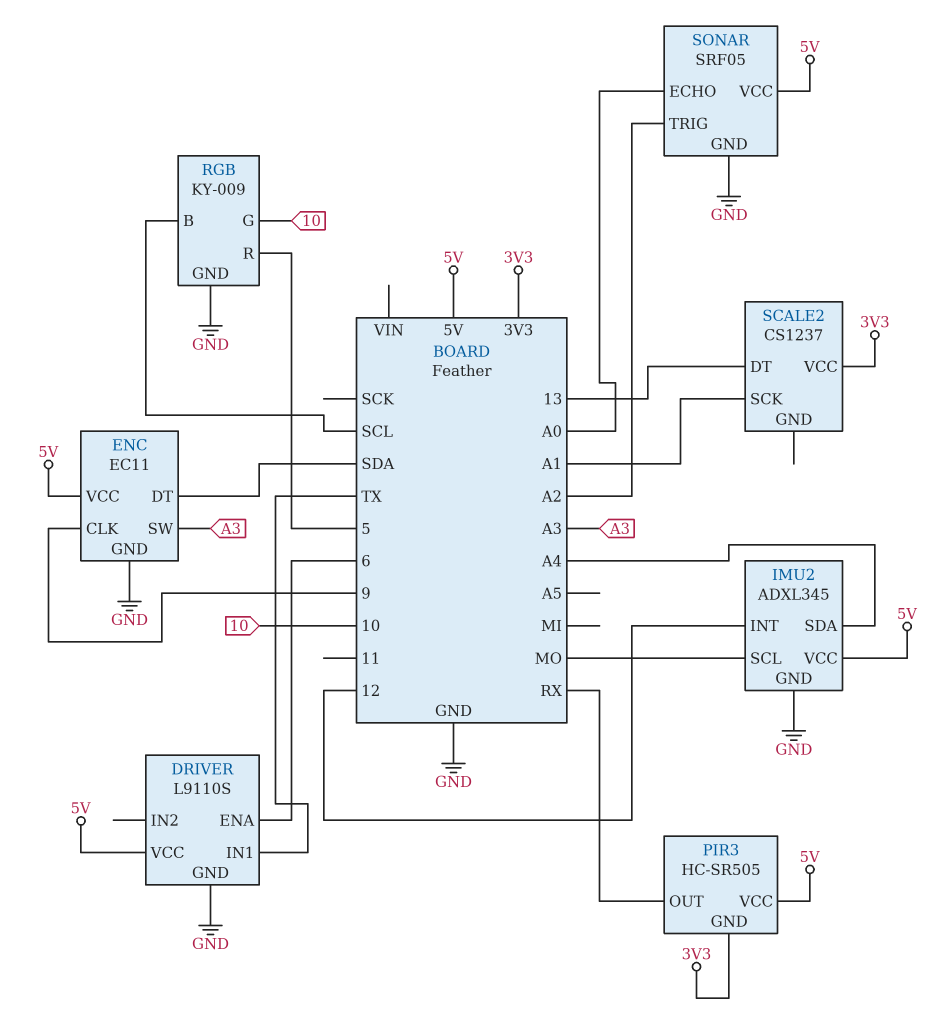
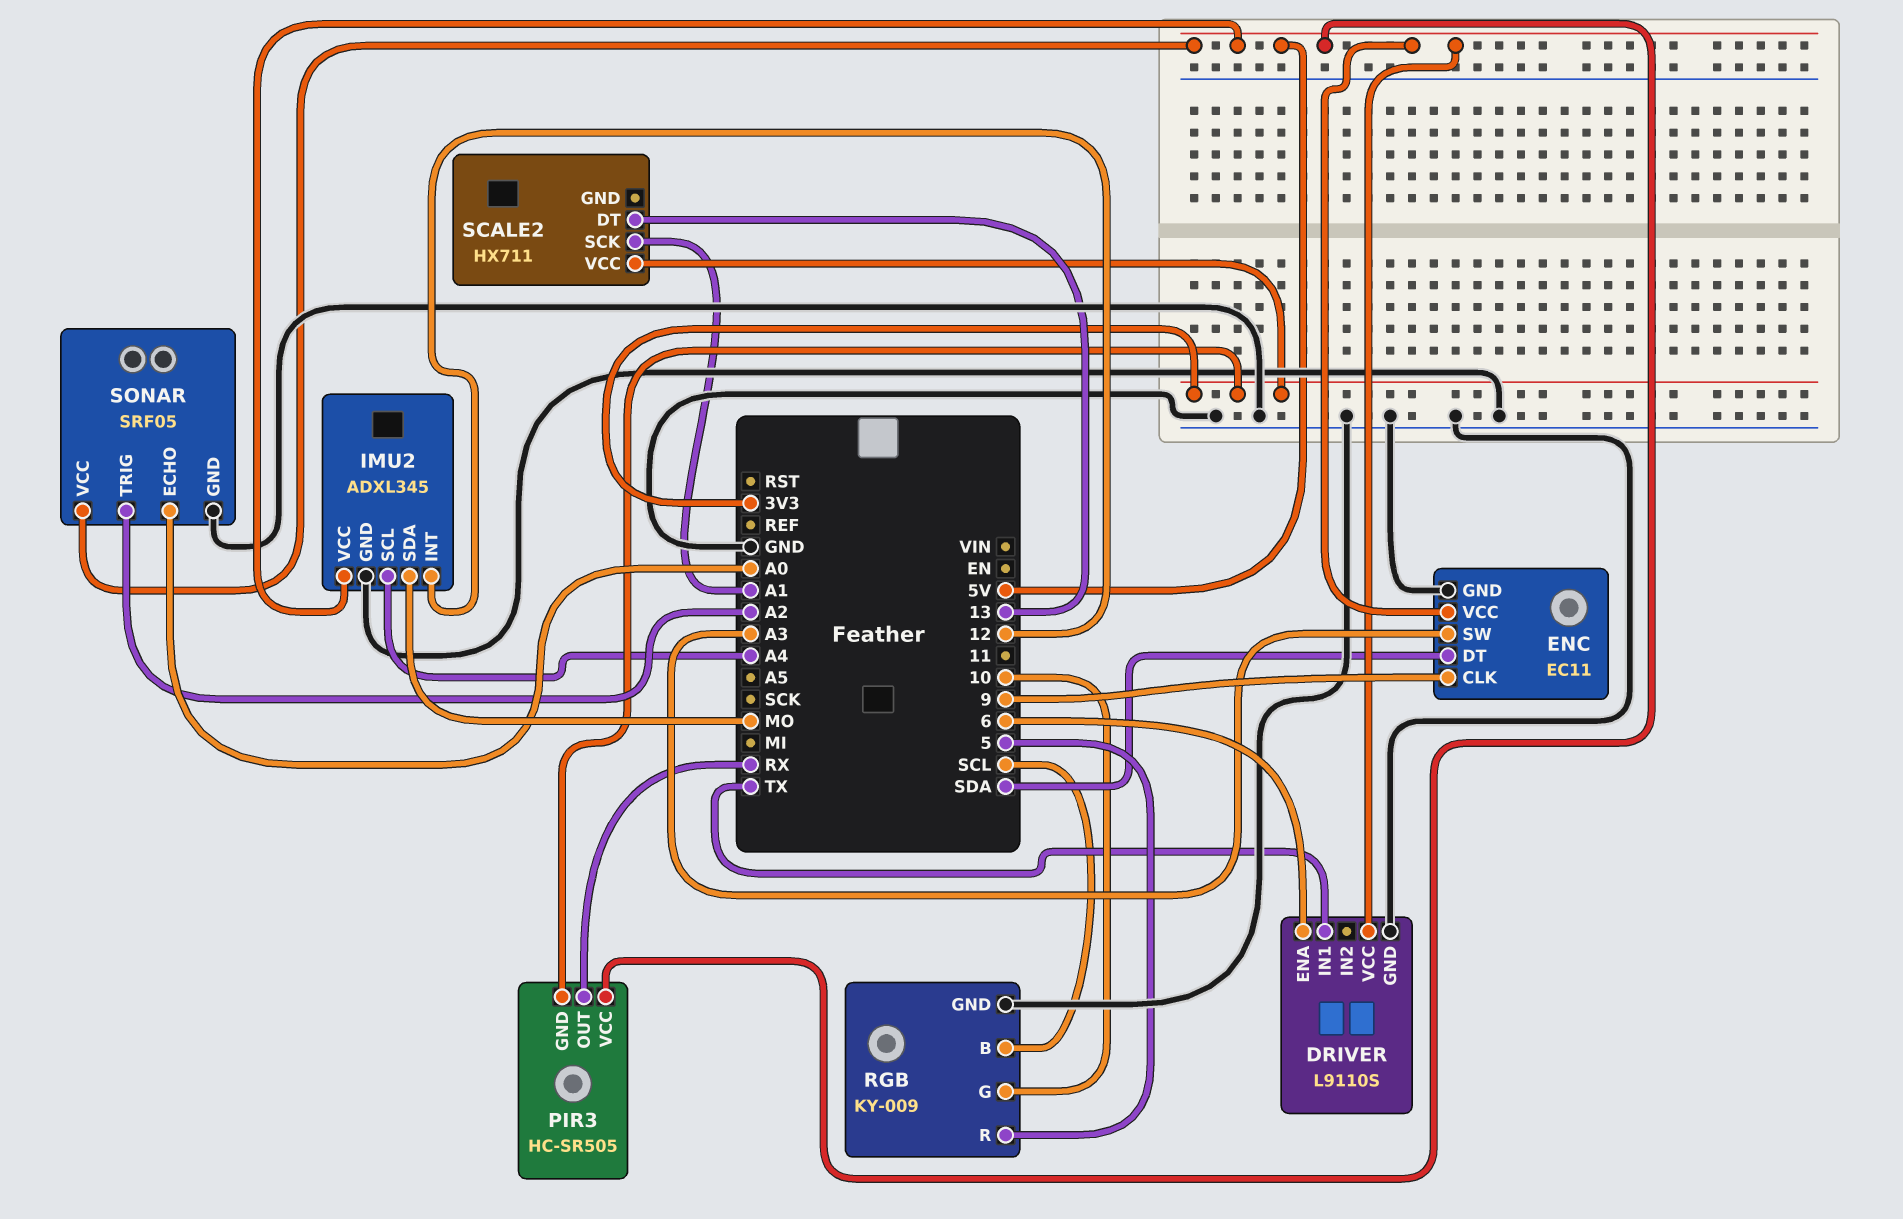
IMU2 pin SCL: MO -> A4
IMU2 pin SDA: A4 -> MO
SCALE2: CS1237 -> HX711

